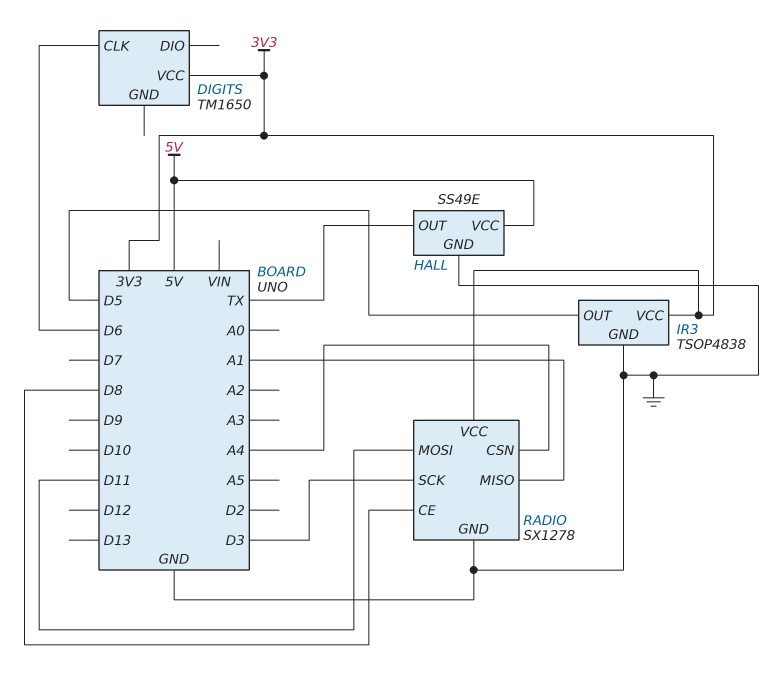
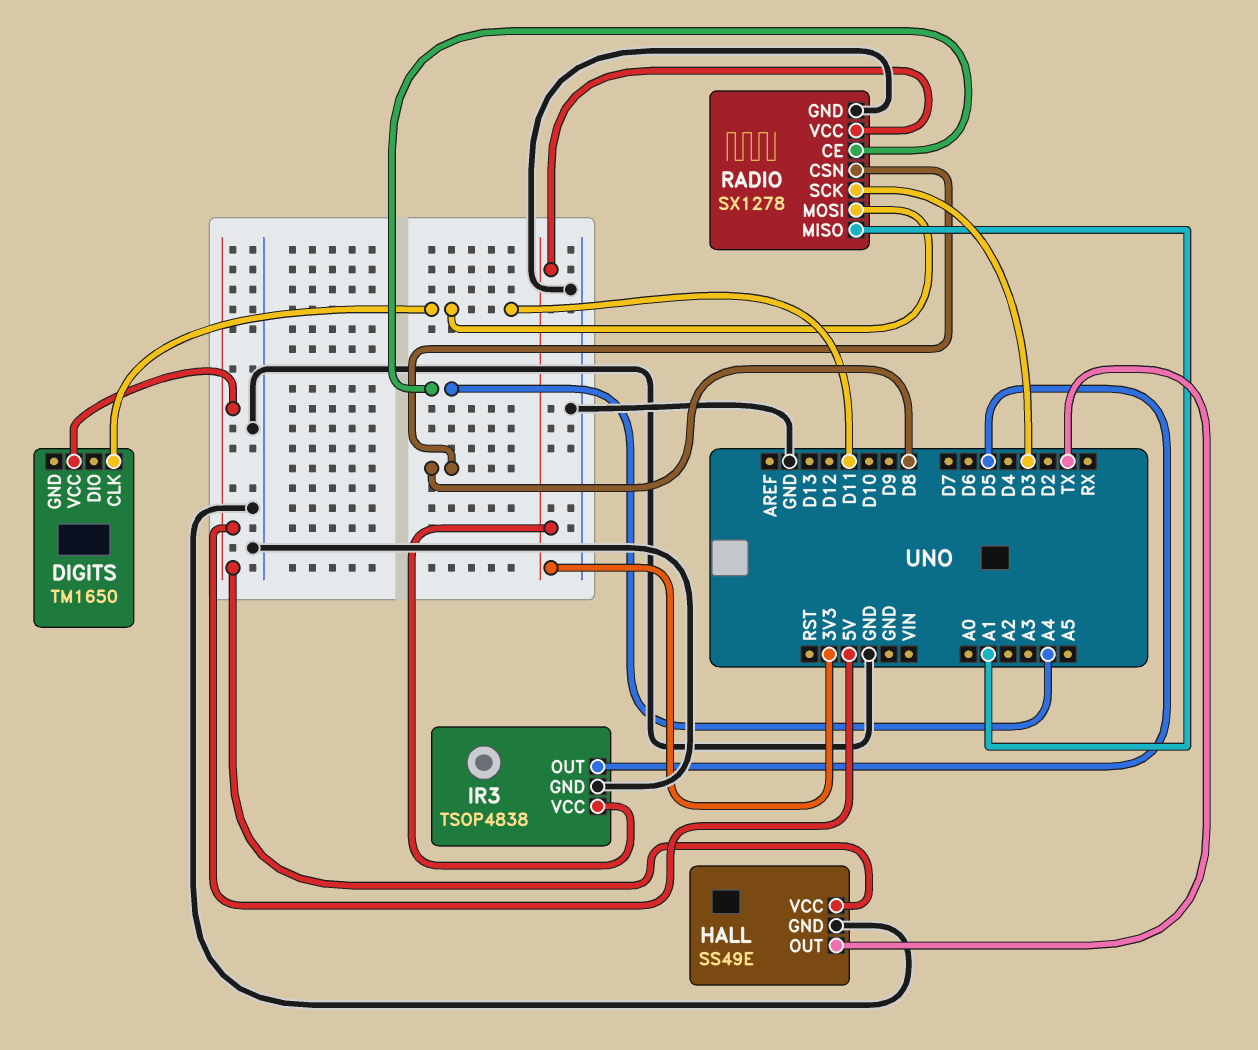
DIGITS pin CLK: D6 -> D11
DIGITS pin VCC: 3V3 -> 5V
RADIO pin CE: D8 -> A4
RADIO pin CSN: A4 -> D8

